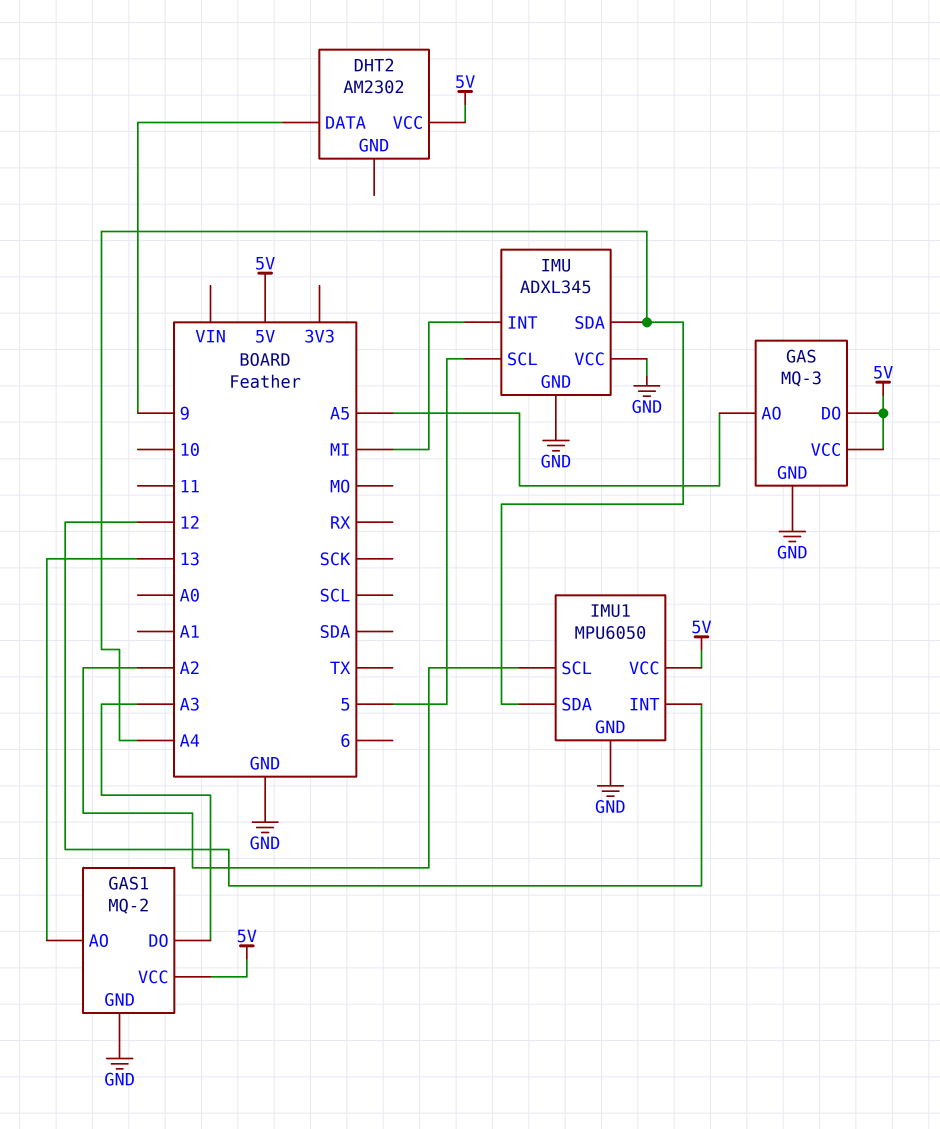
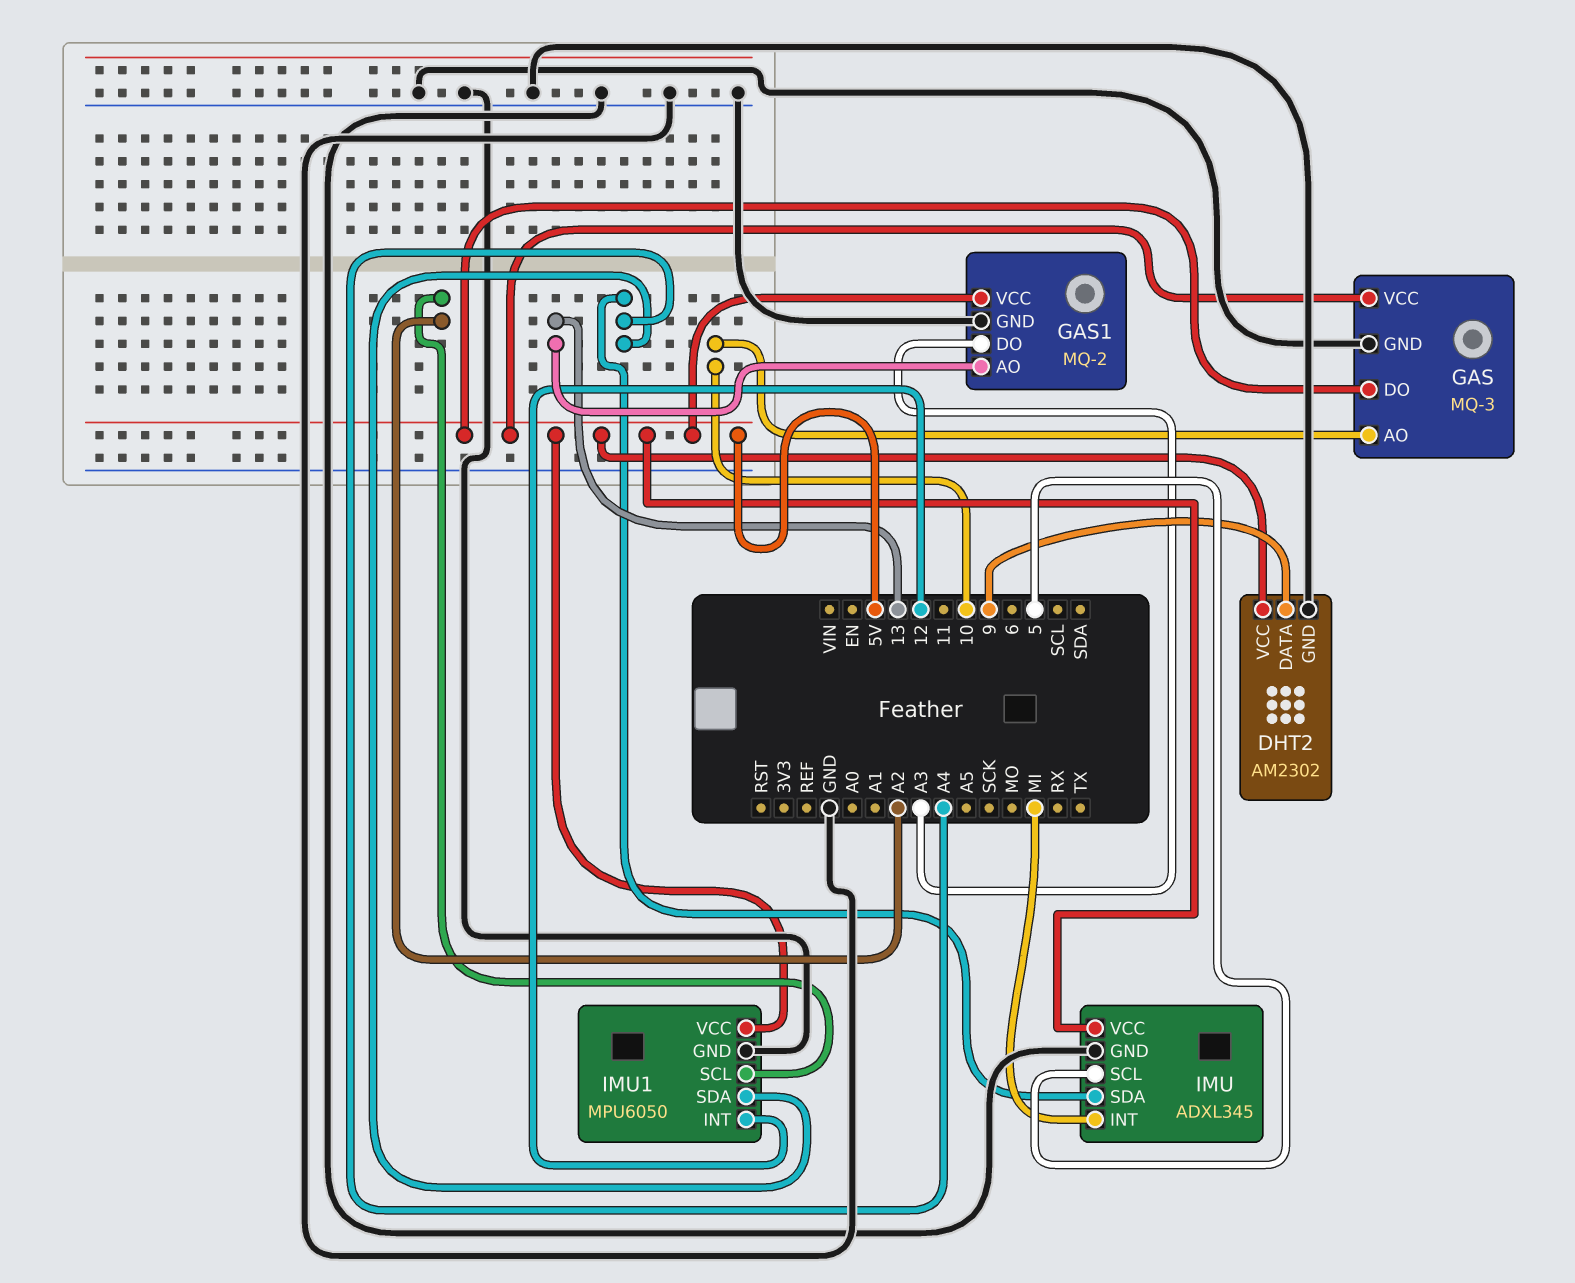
DHT2 pin GND: none -> GND
GAS pin AO: A5 -> 10
IMU pin VCC: GND -> 5V

